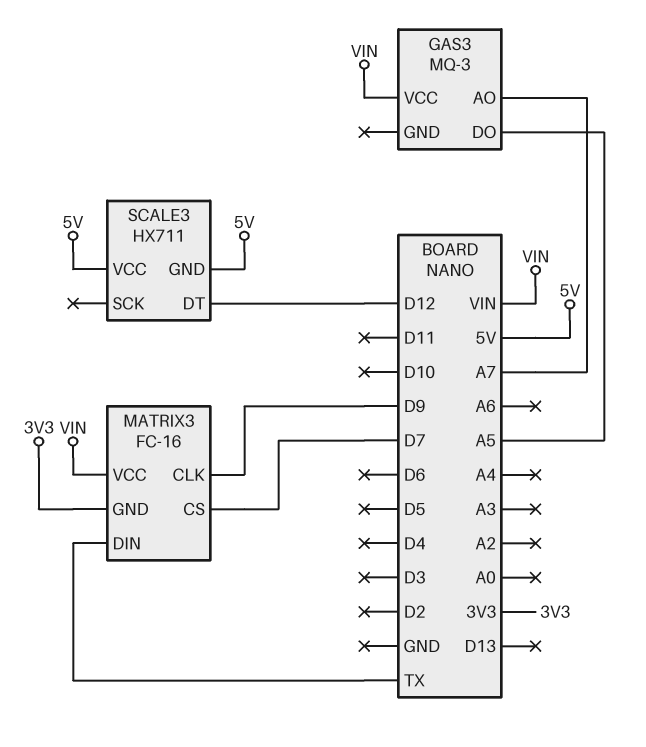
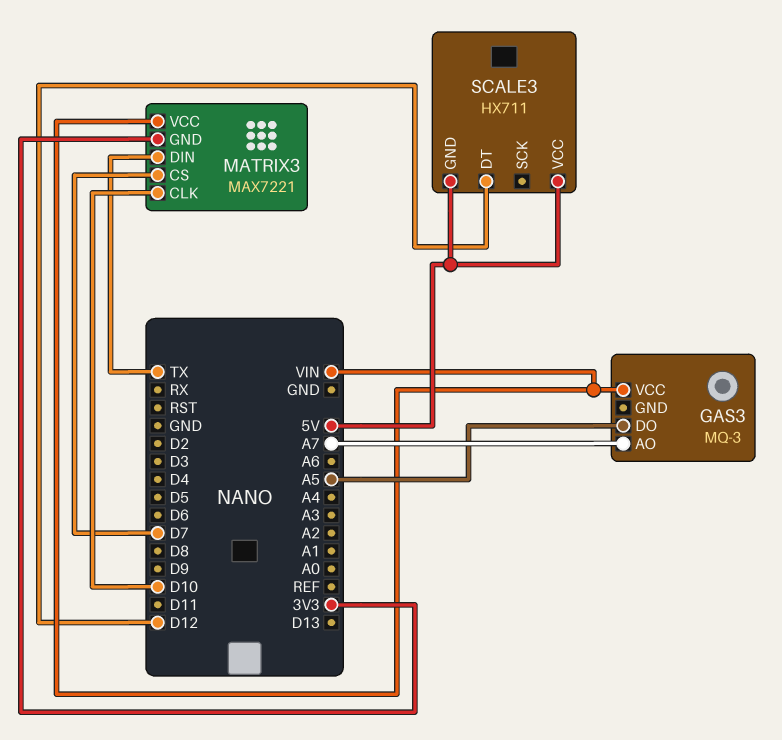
MATRIX3: FC-16 -> MAX7221
MATRIX3 pin CLK: D9 -> D10

